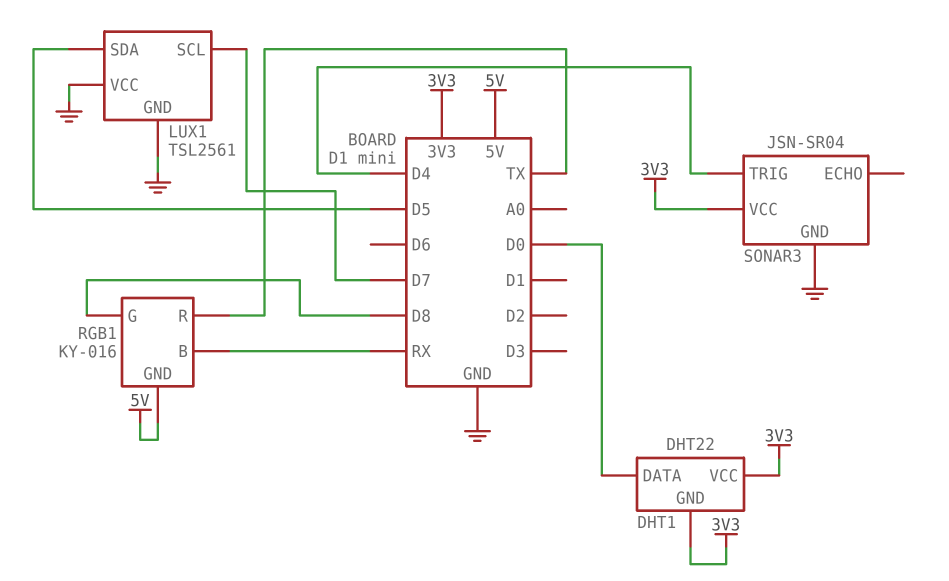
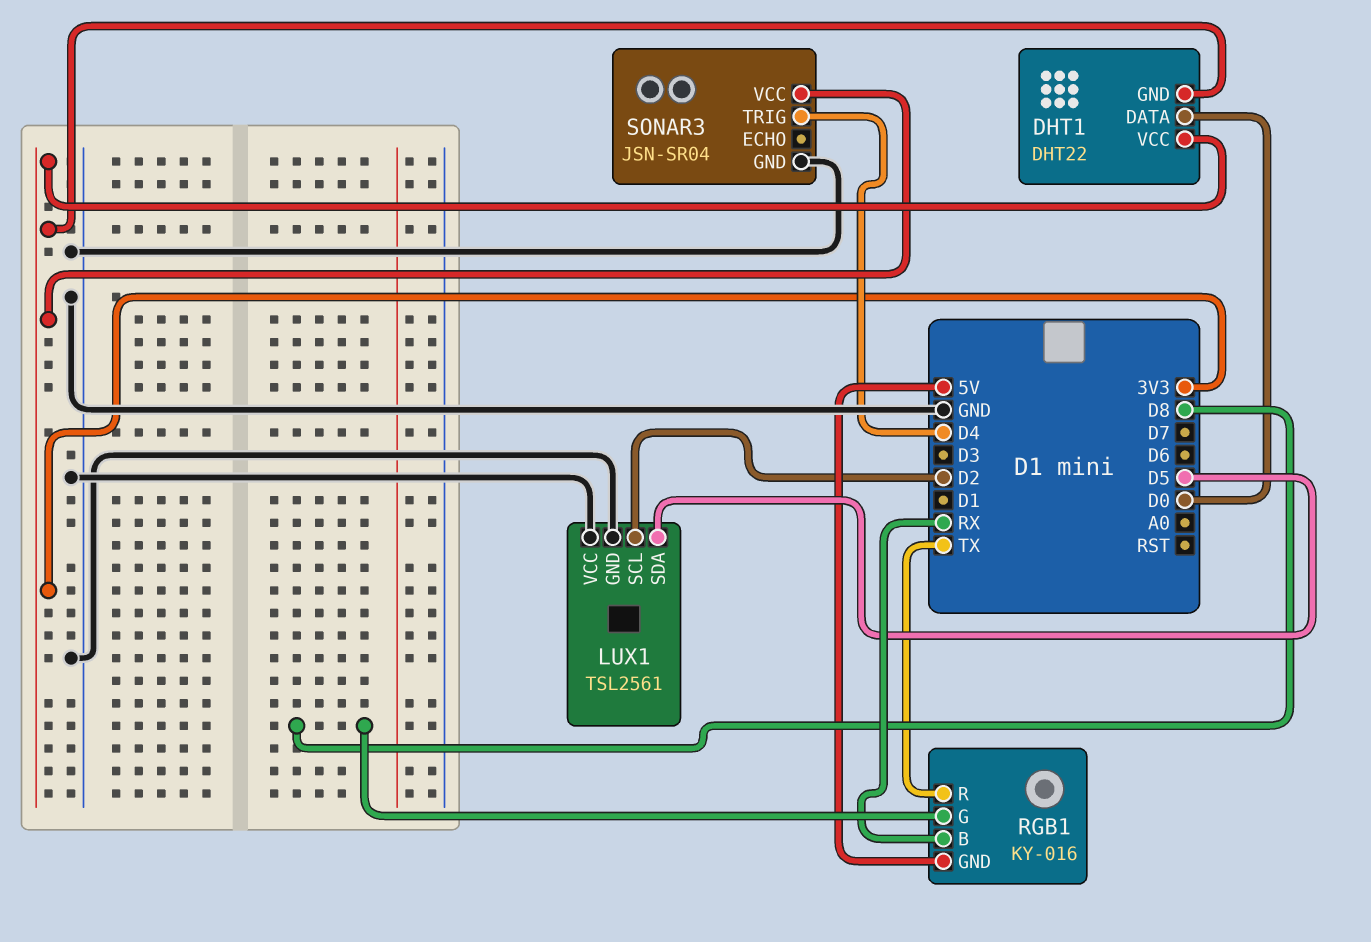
LUX1 pin SCL: D7 -> D2

